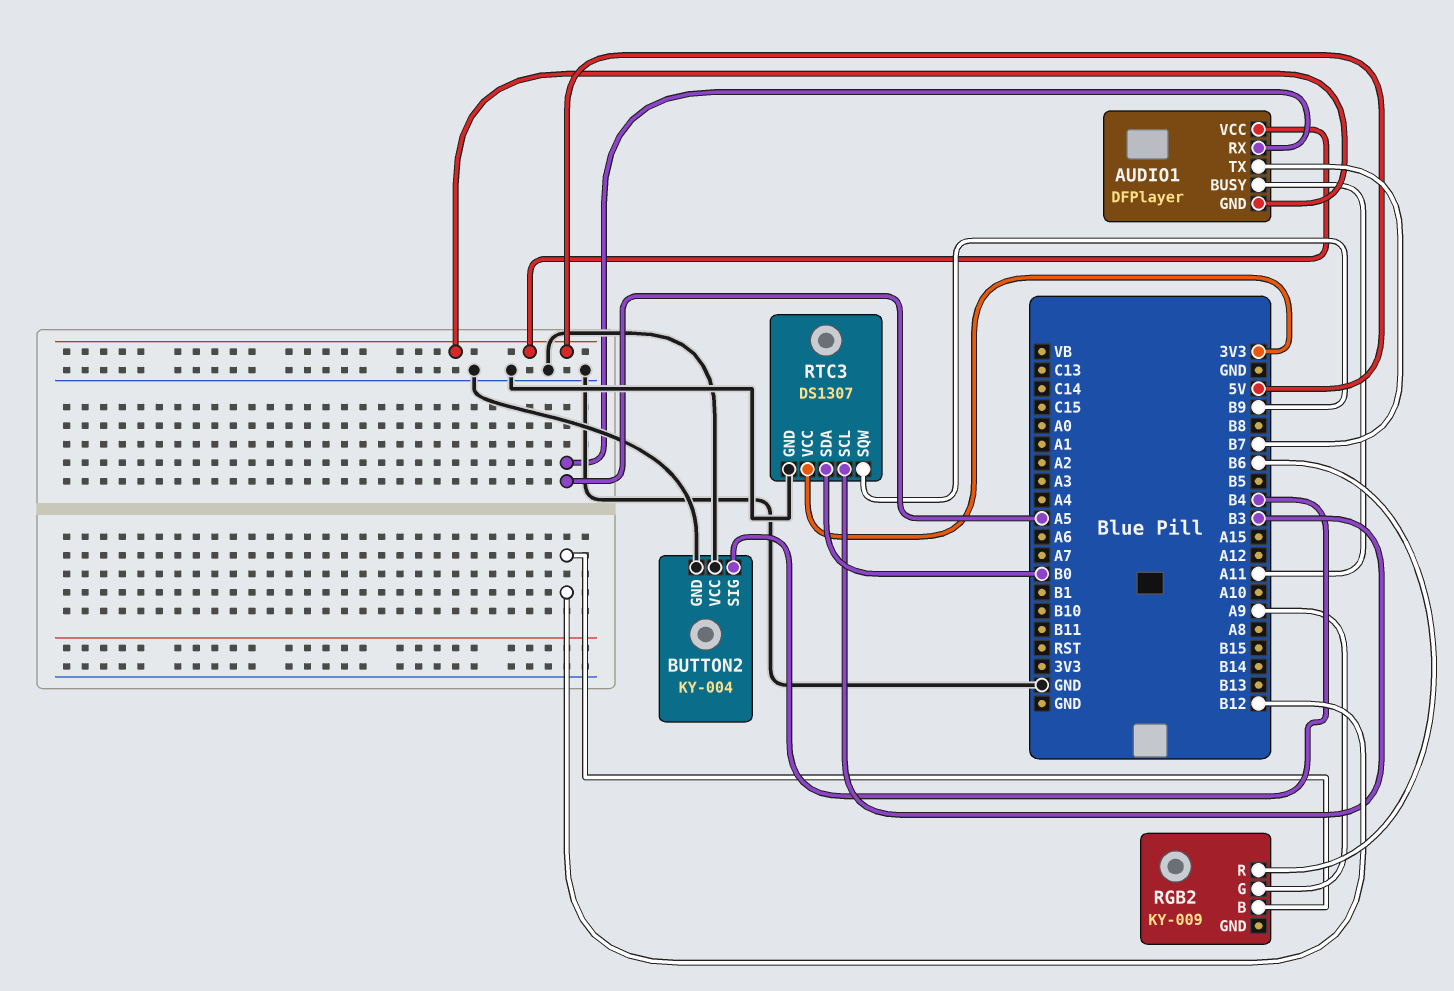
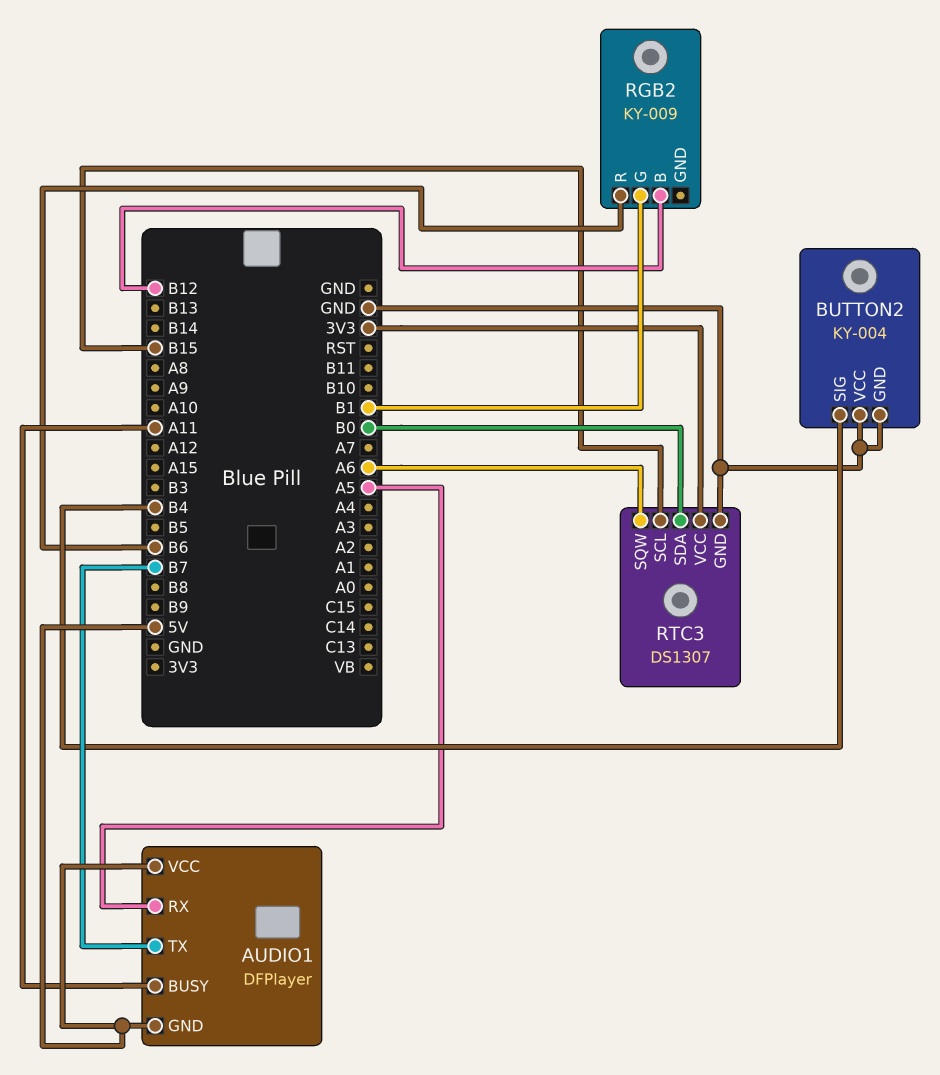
RGB2 pin G: A9 -> B1
RTC3 pin SCL: B3 -> B15
RTC3 pin SQW: B9 -> A6

